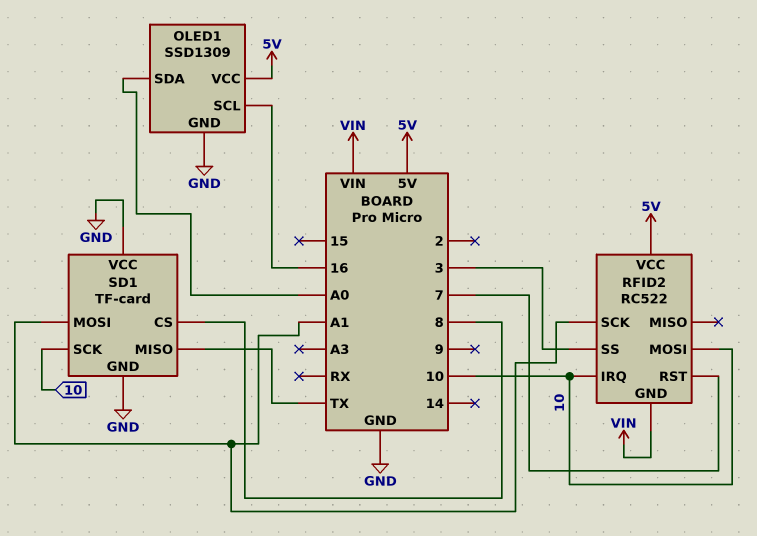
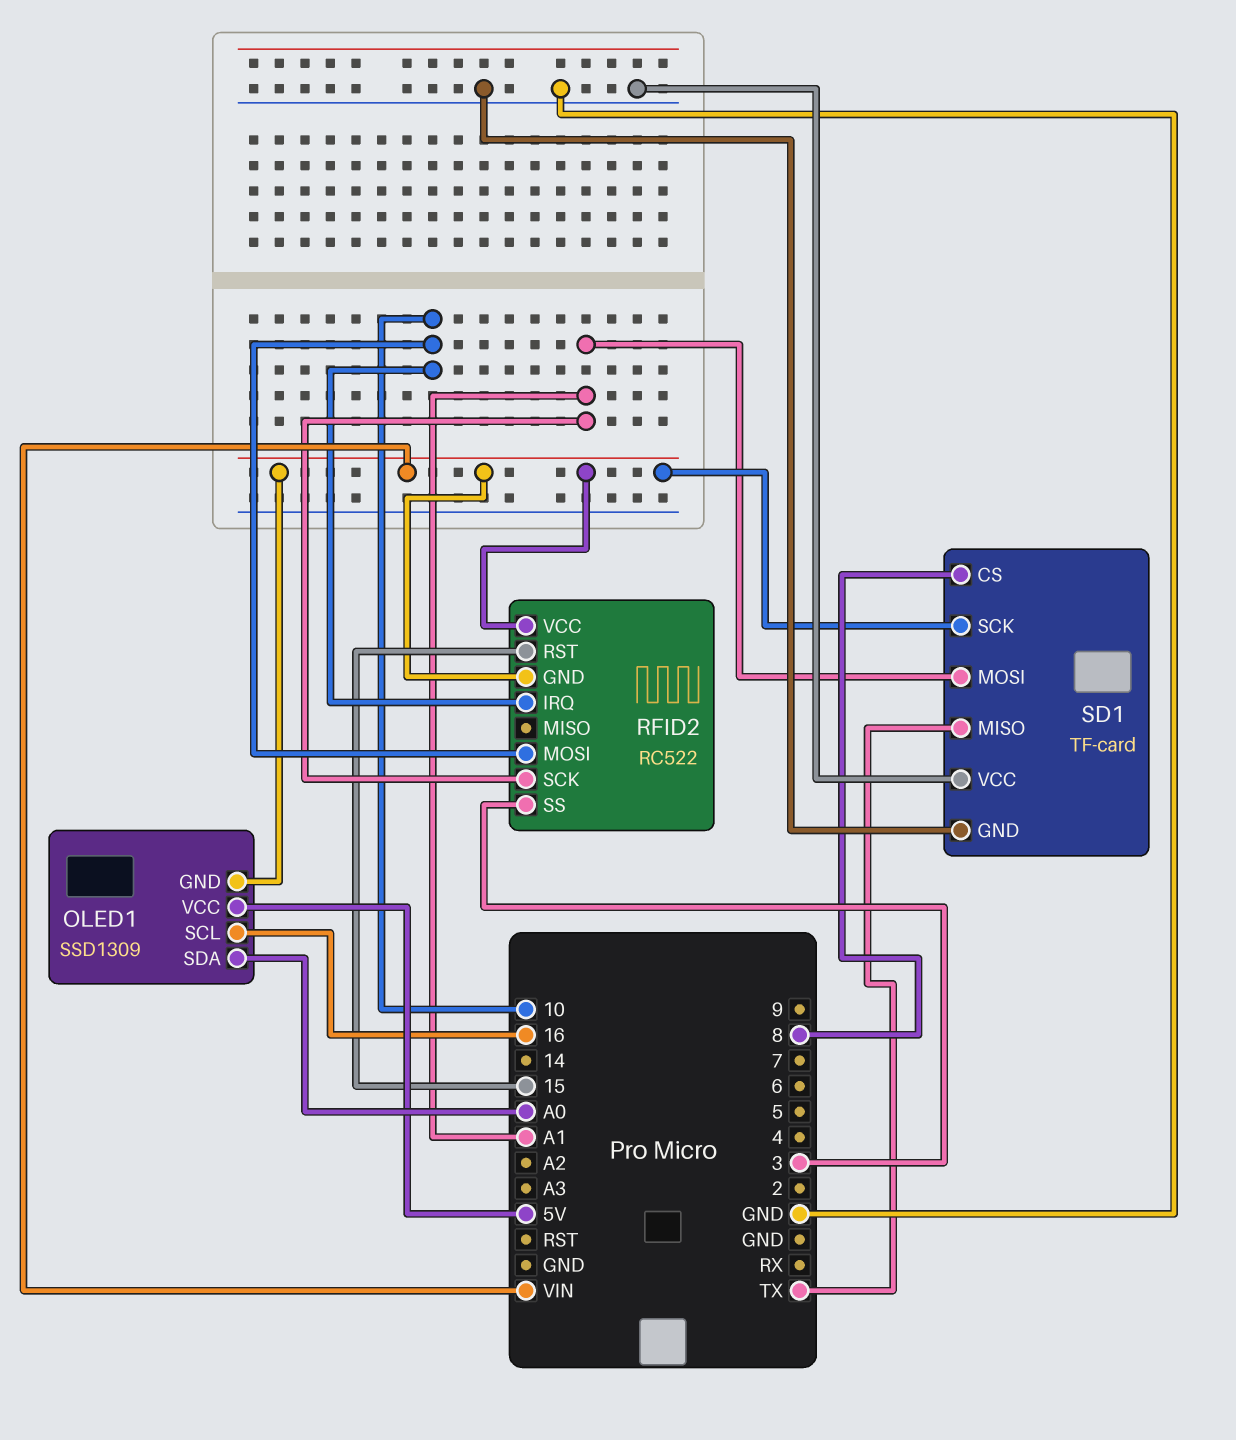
OLED1 pin GND: GND -> VIN
RFID2 pin RST: 7 -> 15
RFID2 pin VCC: 5V -> VIN
SD1 pin SCK: 10 -> VIN

